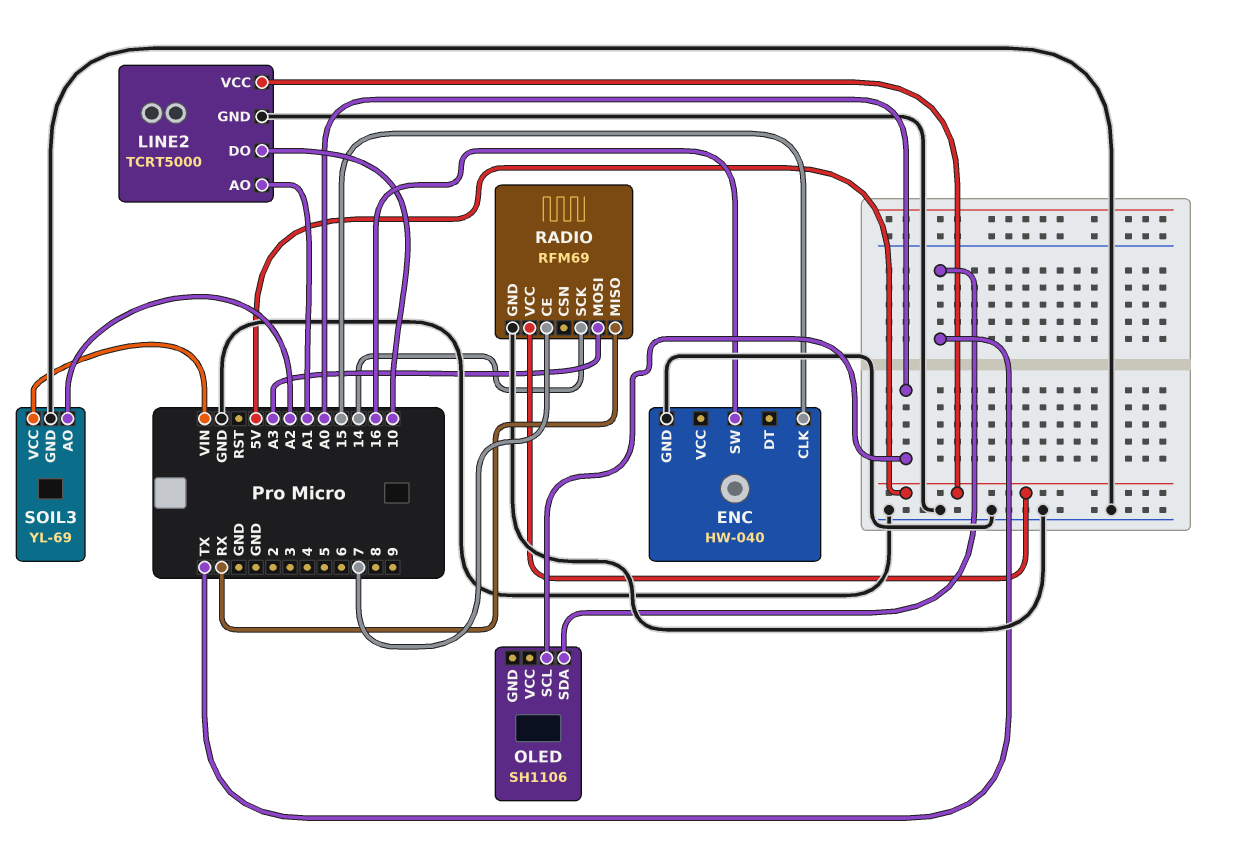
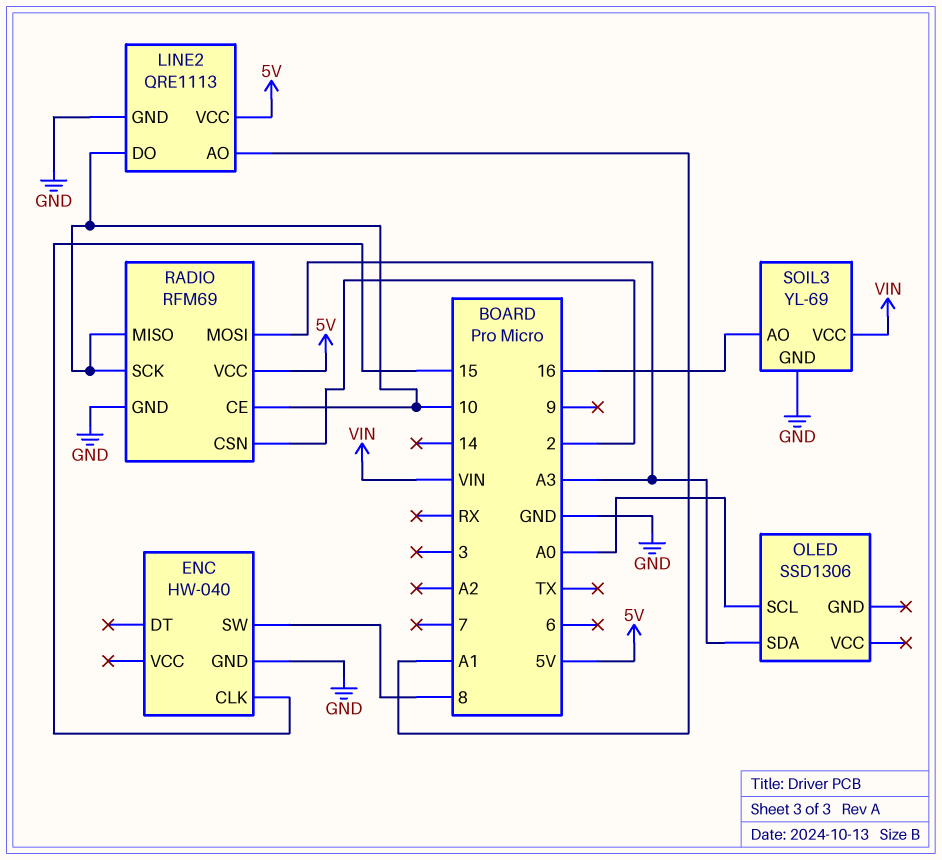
ENC pin SW: 16 -> 8
LINE2: TCRT5000 -> QRE1113
OLED: SH1106 -> SSD1306
OLED pin SDA: TX -> A3
RADIO pin CE: 7 -> 10
RADIO pin CSN: none -> 2
RADIO pin MISO: RX -> 10
RADIO pin SCK: 14 -> 10
SOIL3 pin AO: A2 -> 16

